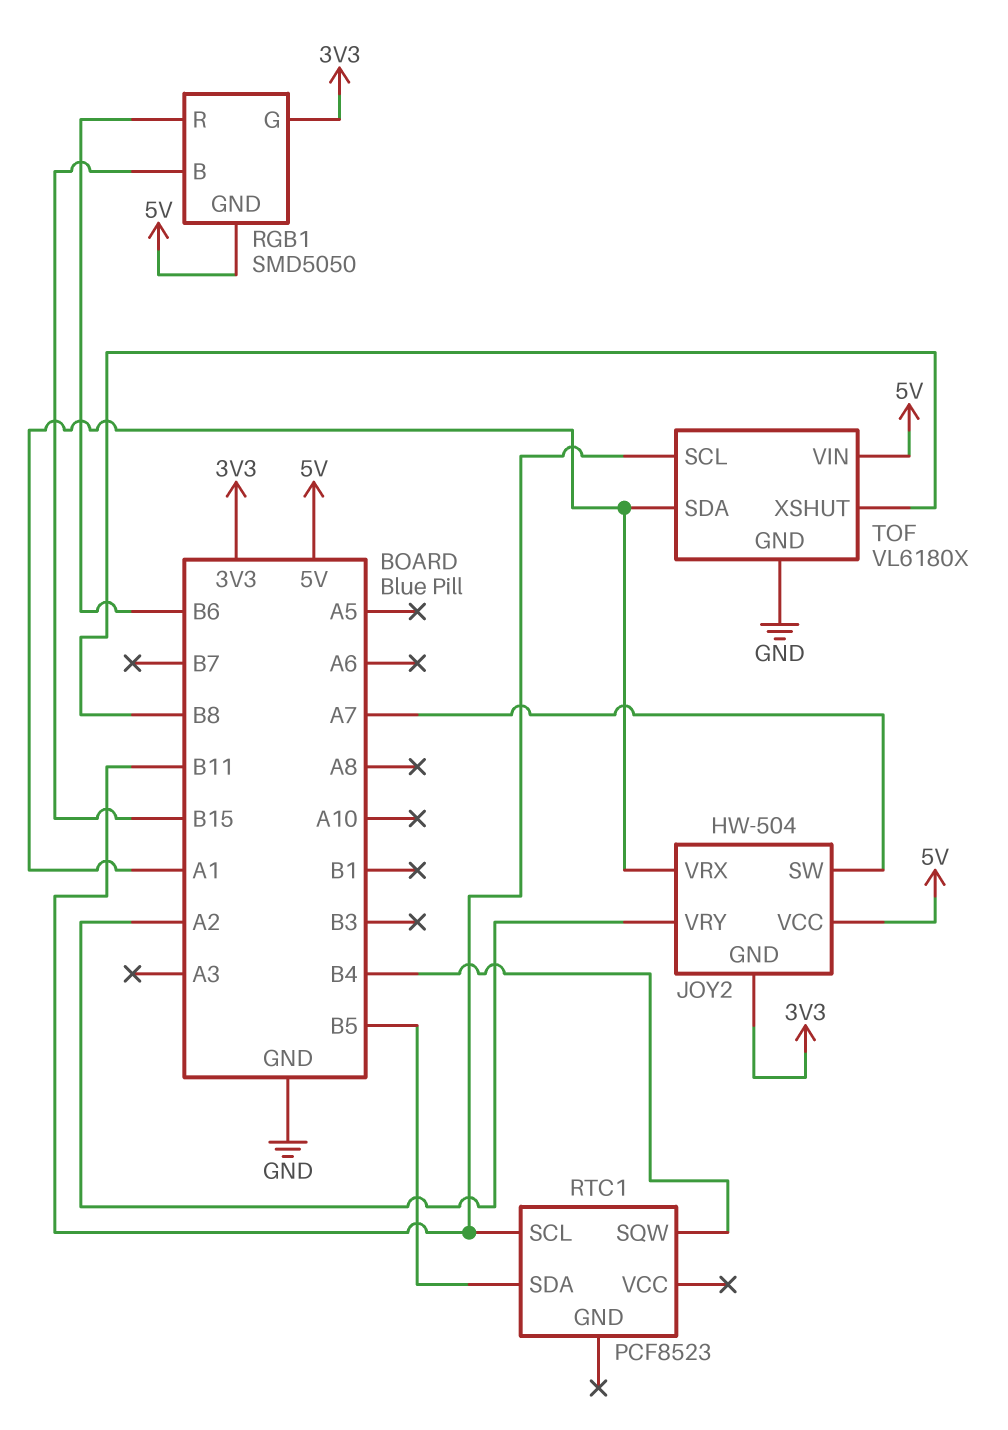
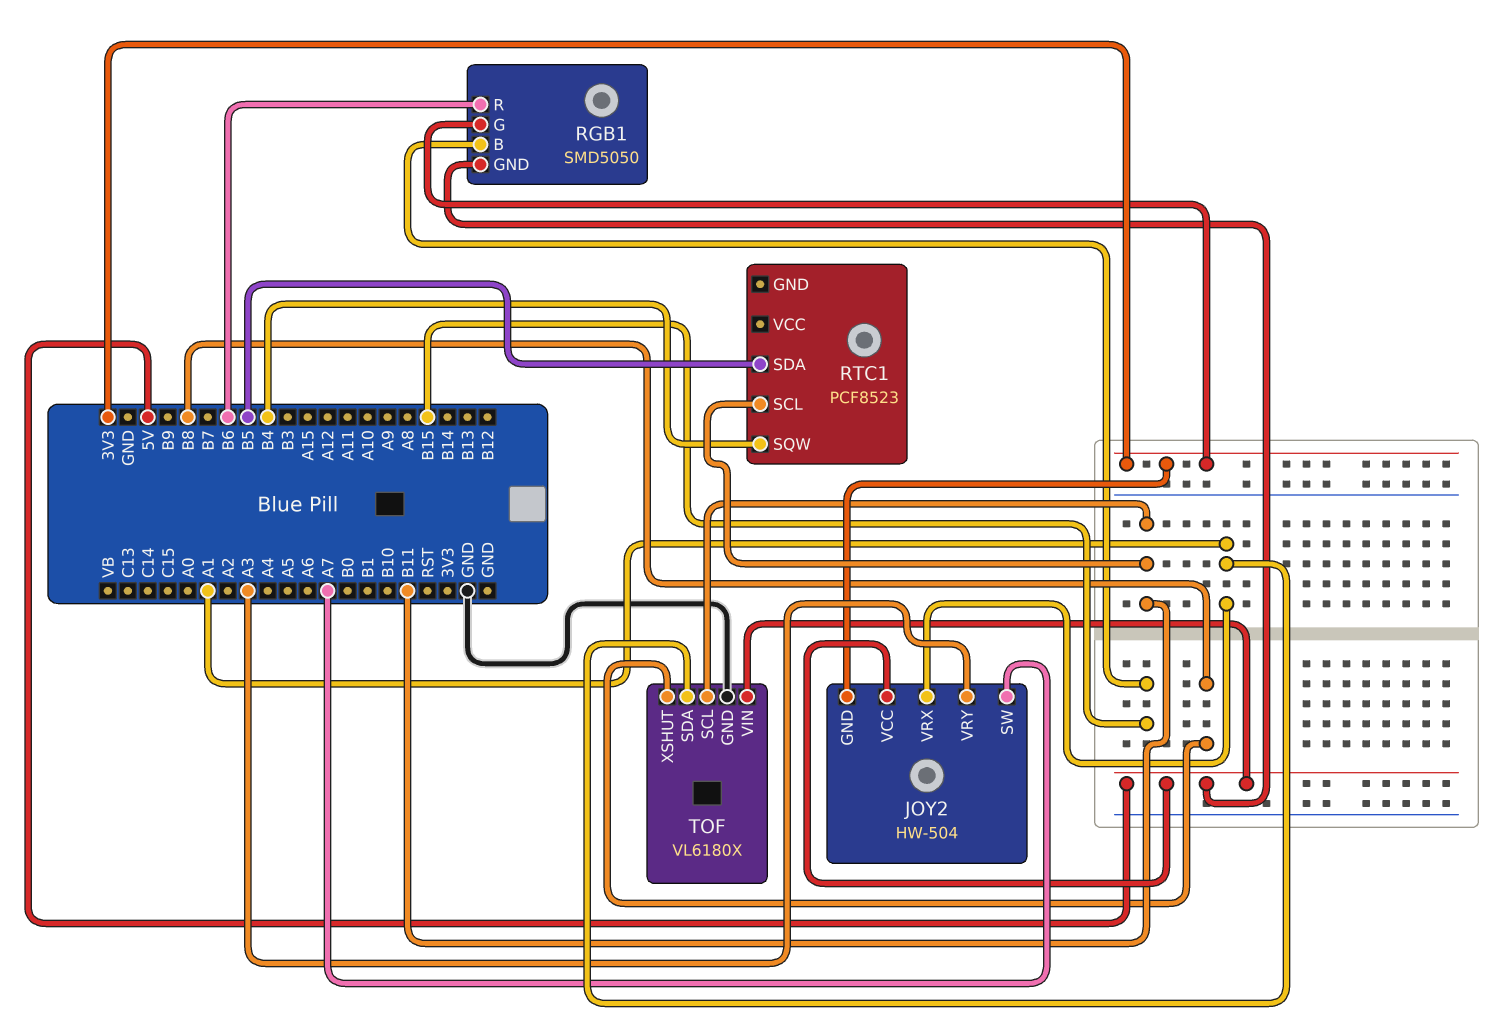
JOY2 pin VRY: A2 -> A3

